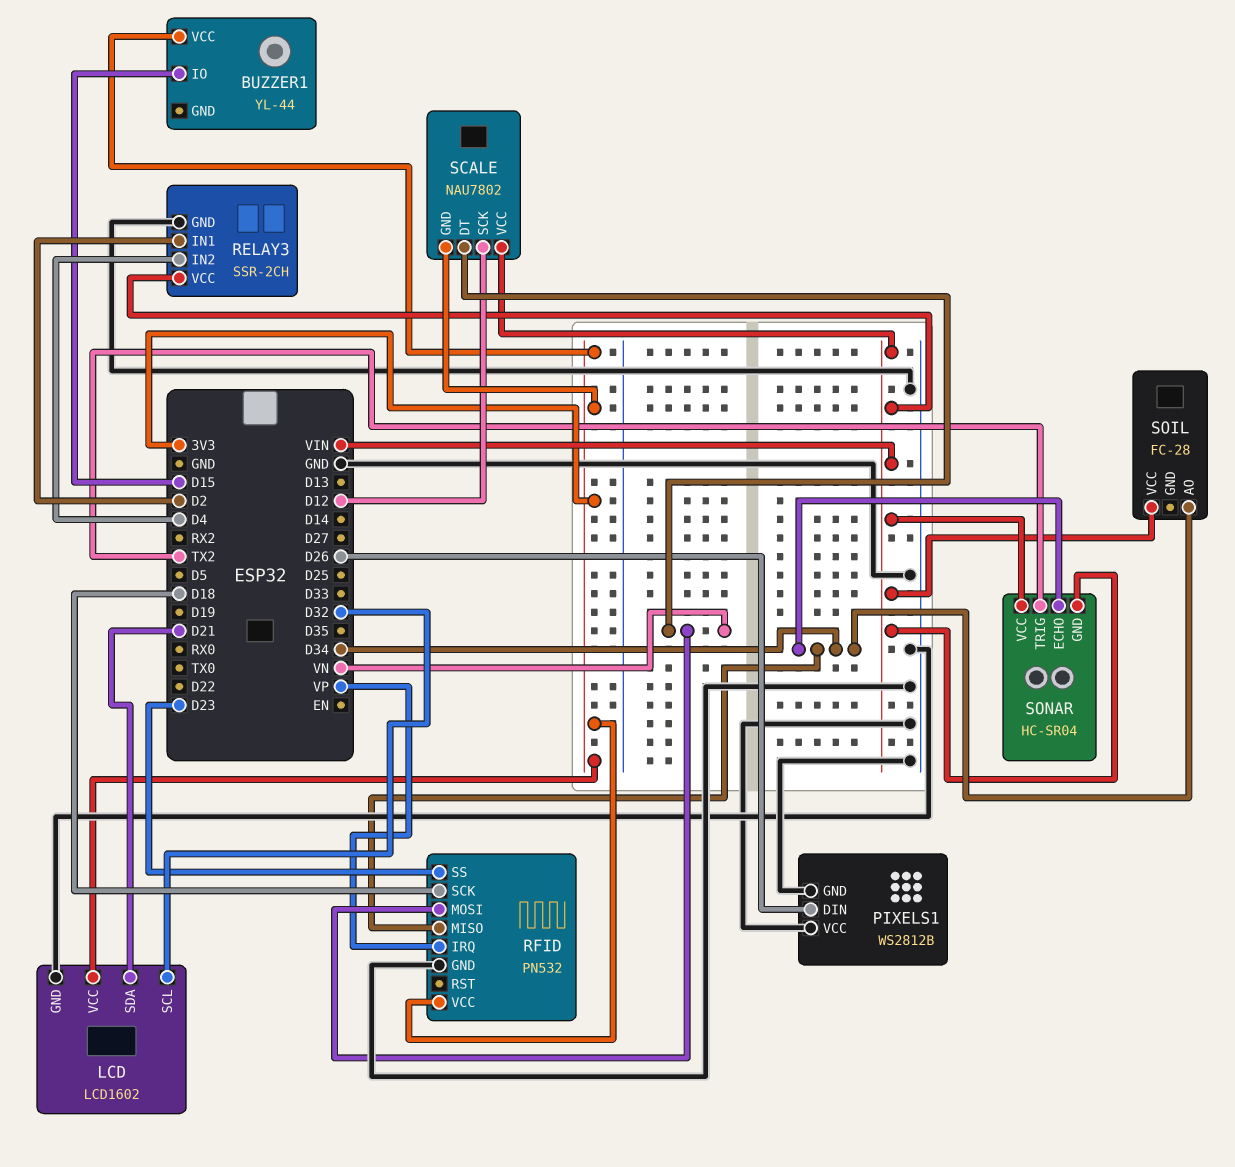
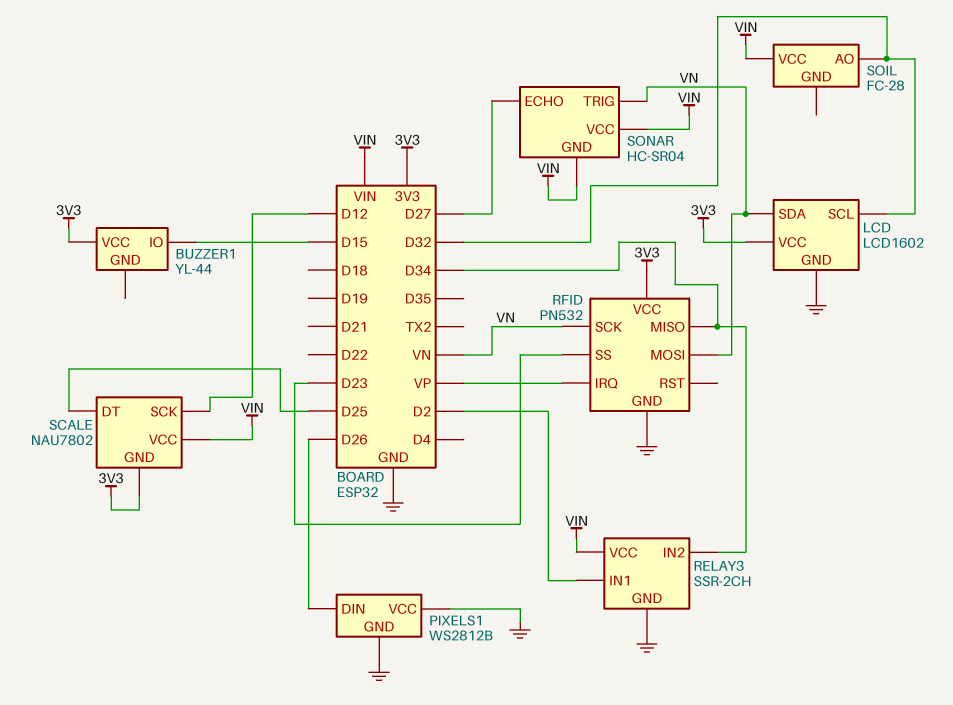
LCD pin SDA: D21 -> VN
RELAY3 pin IN2: D4 -> D34
RFID pin SCK: D18 -> VN
SCALE pin DT: VN -> D25
SOIL pin AO: D34 -> D32
SONAR pin ECHO: D34 -> D27
SONAR pin TRIG: TX2 -> VN

